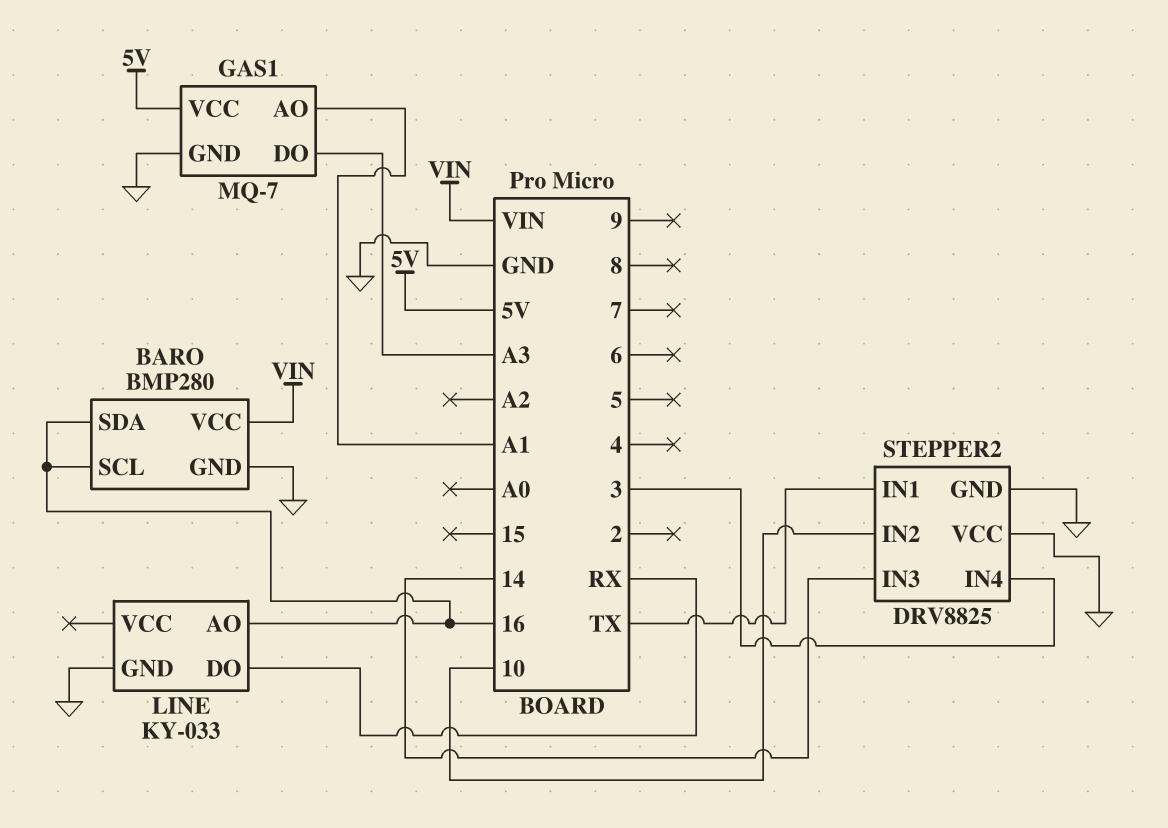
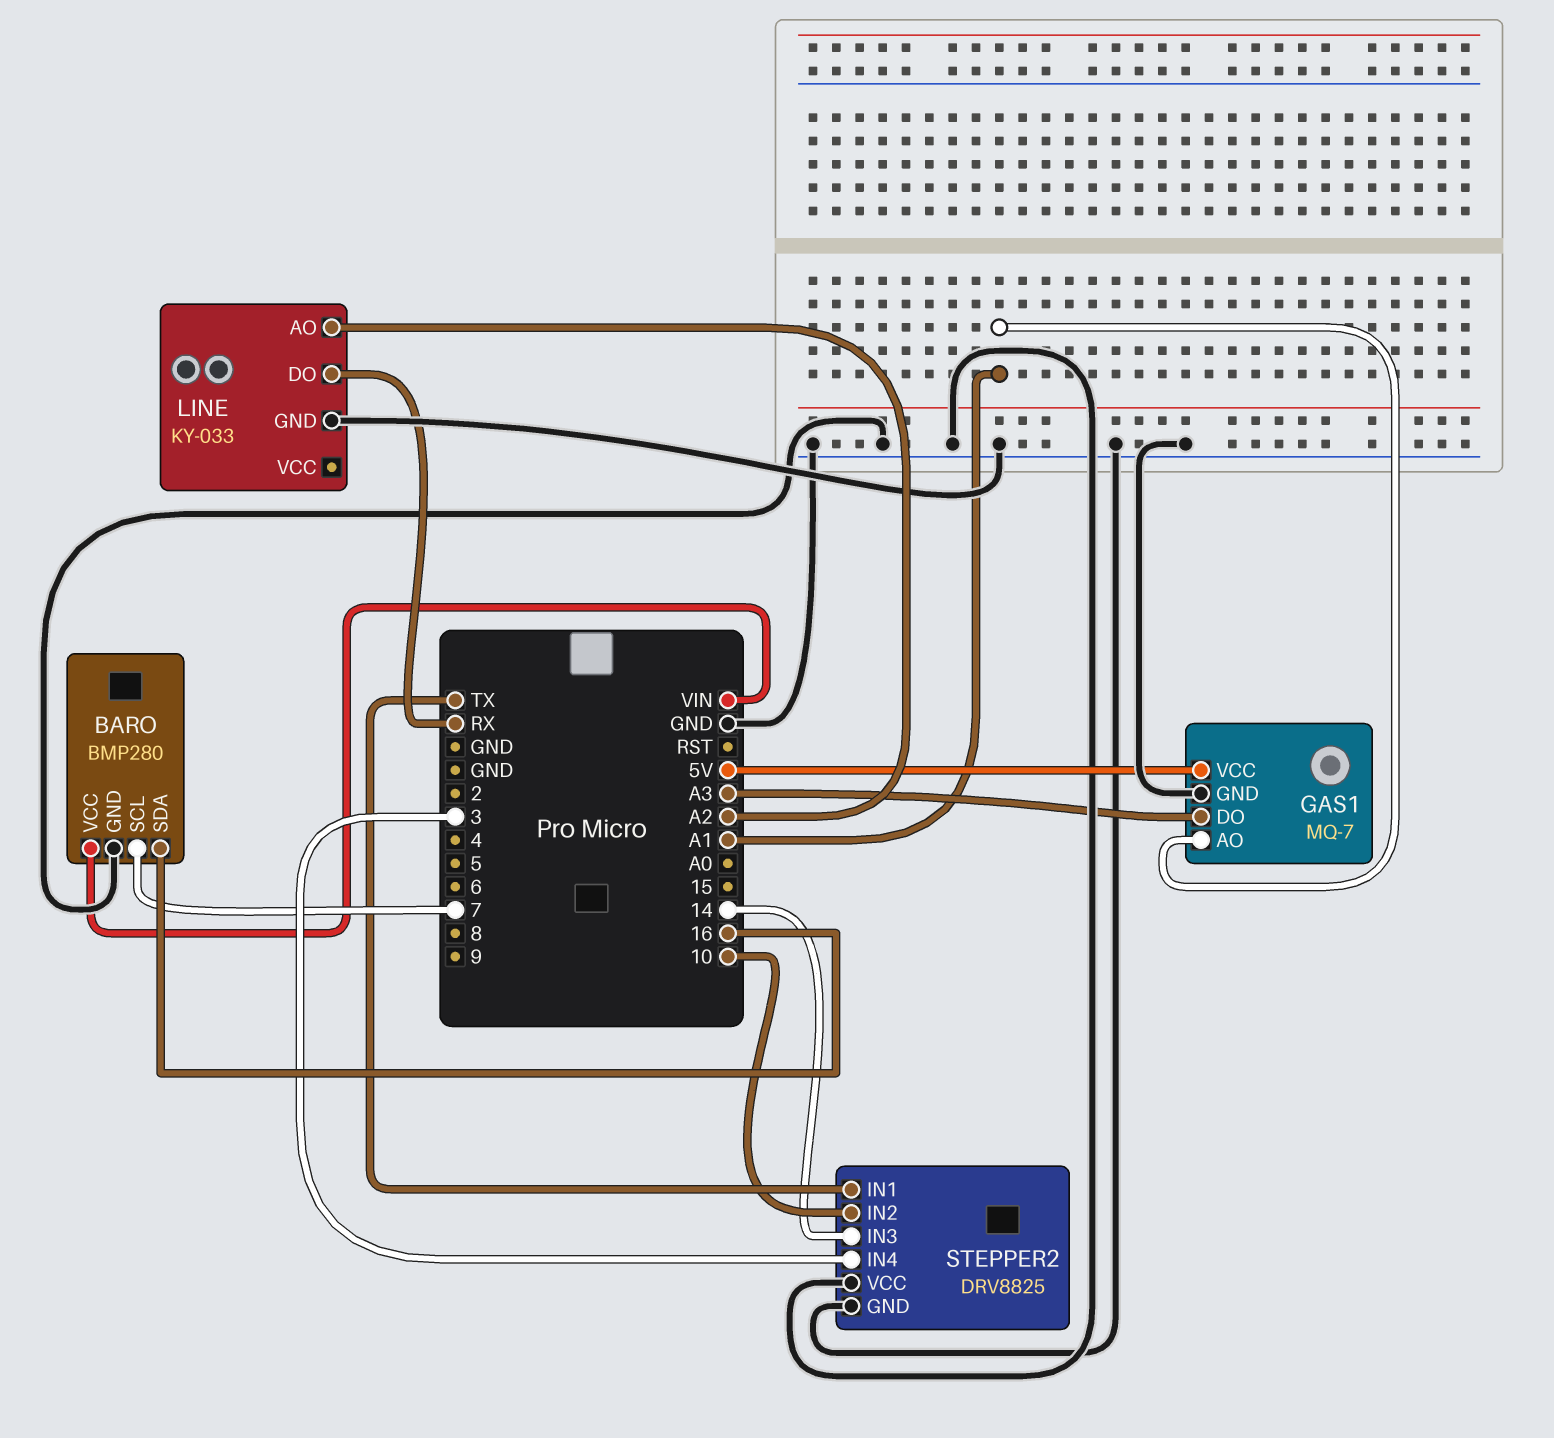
BARO pin SCL: 16 -> 7
LINE pin AO: 16 -> A2

